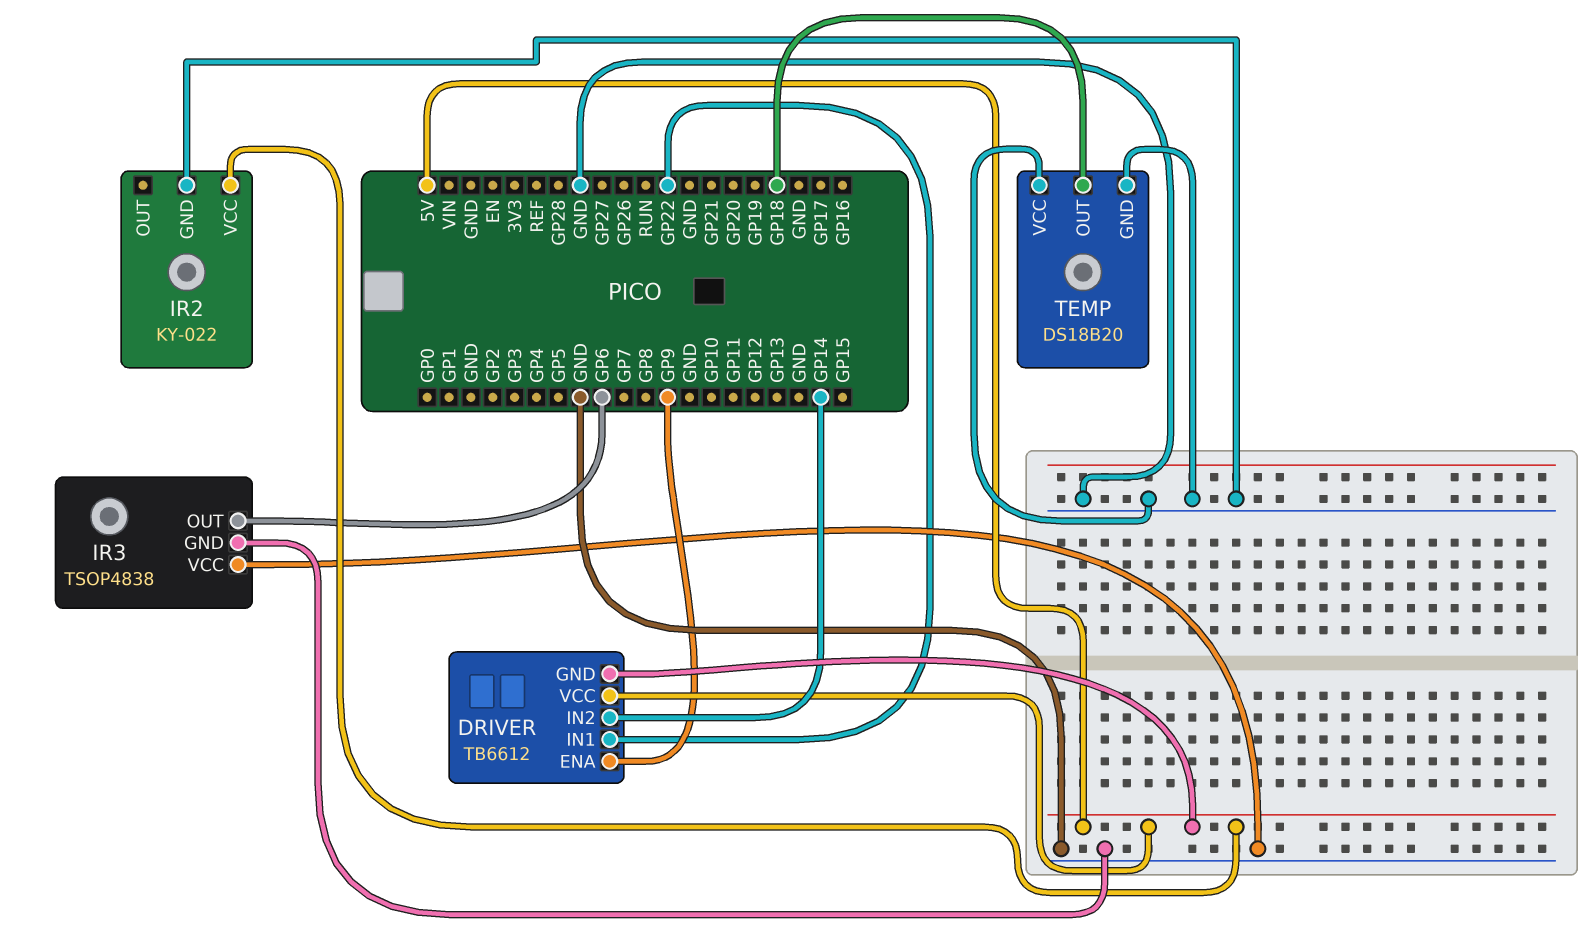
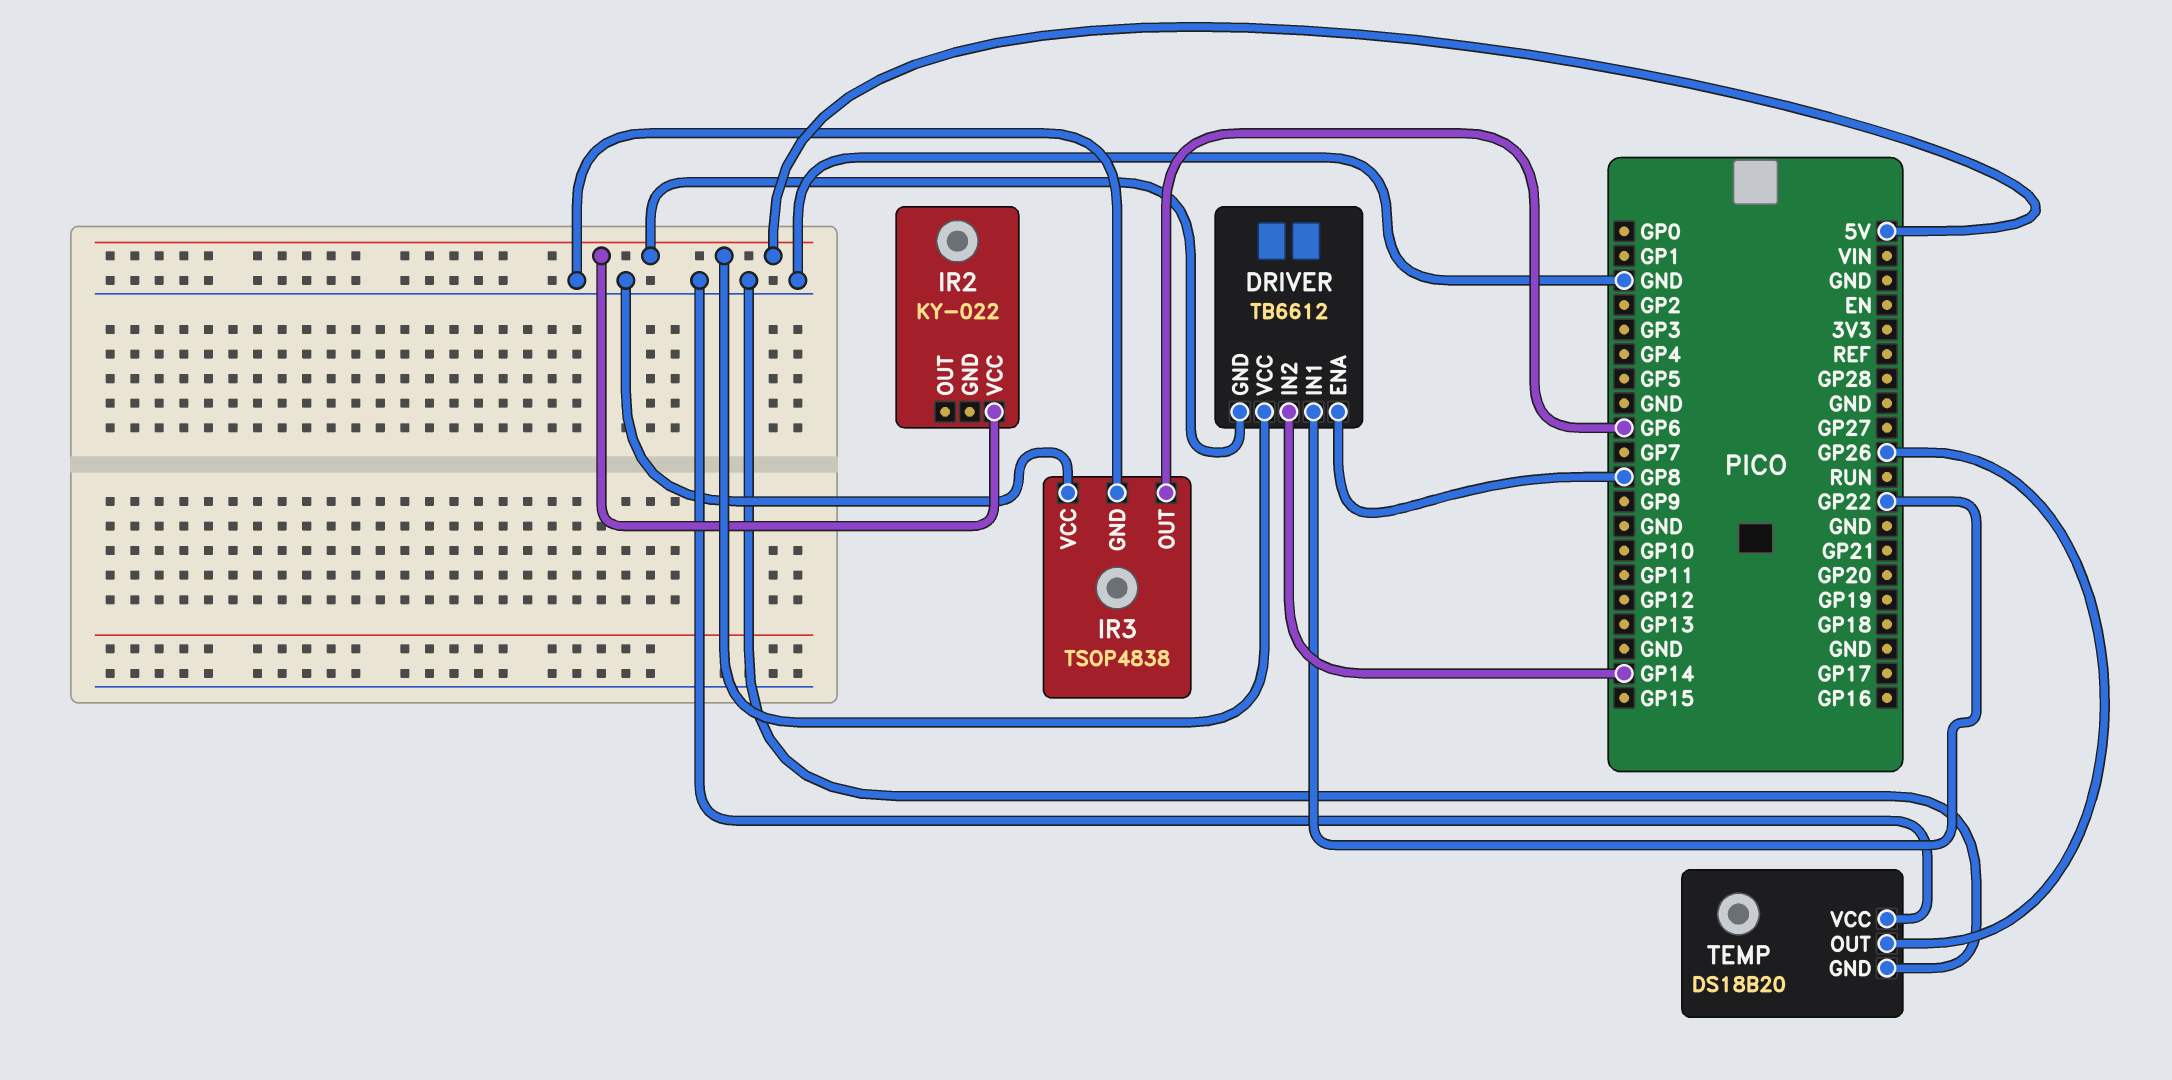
DRIVER pin ENA: GP9 -> GP8
IR2 pin GND: GND -> none
TEMP pin OUT: GP18 -> GP26

